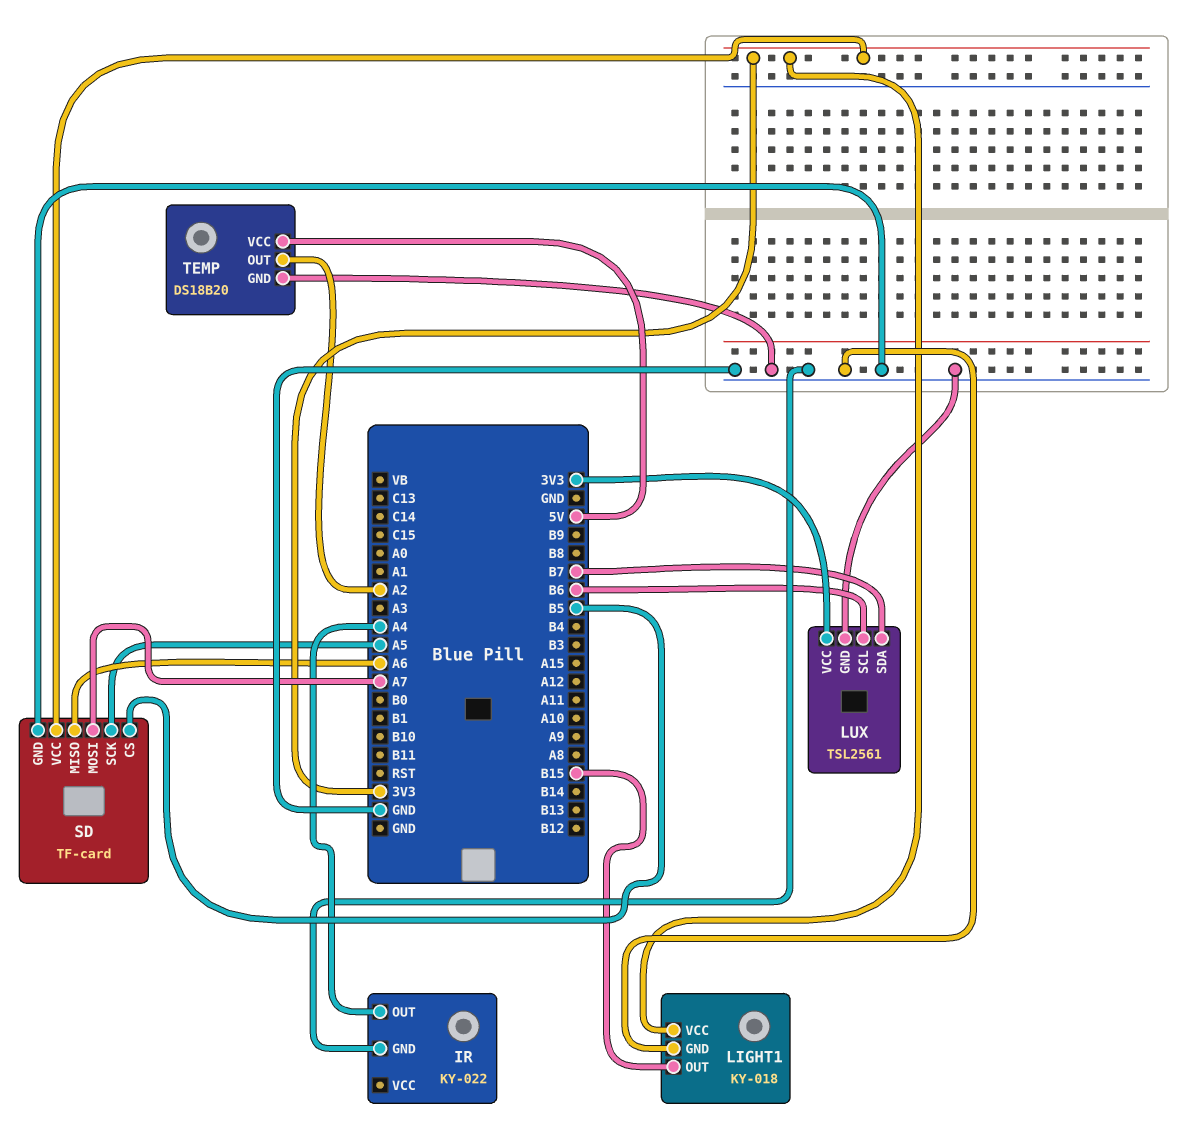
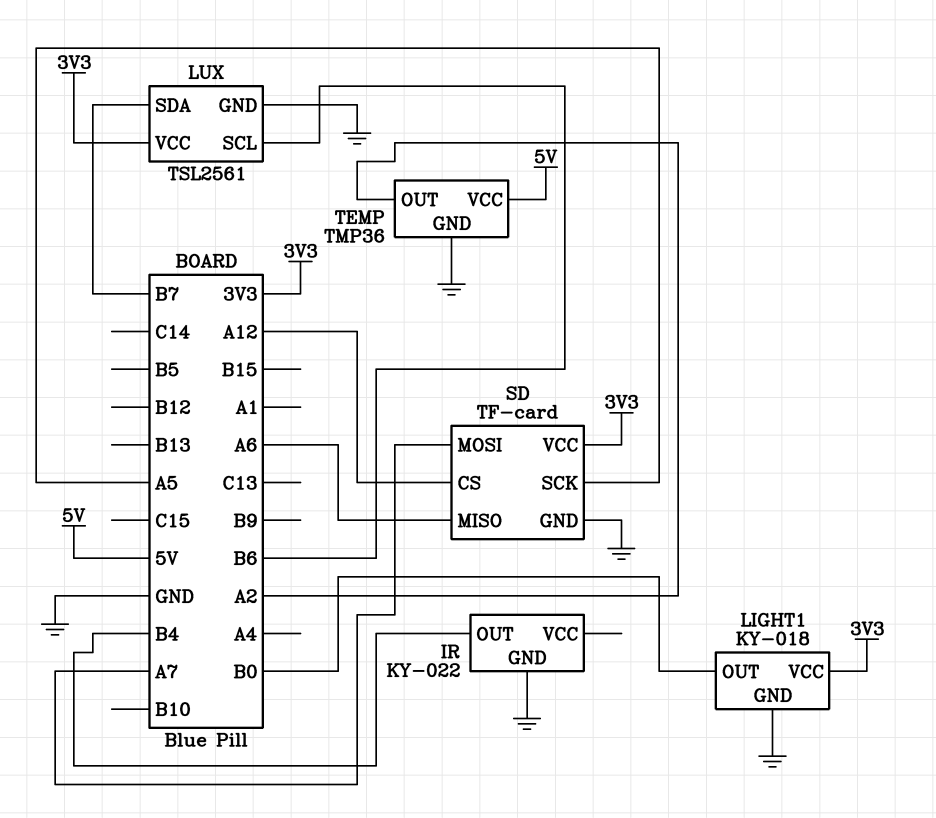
IR pin OUT: A4 -> B4
LIGHT1 pin OUT: B15 -> B0
SD pin CS: B5 -> A12
TEMP: DS18B20 -> TMP36

